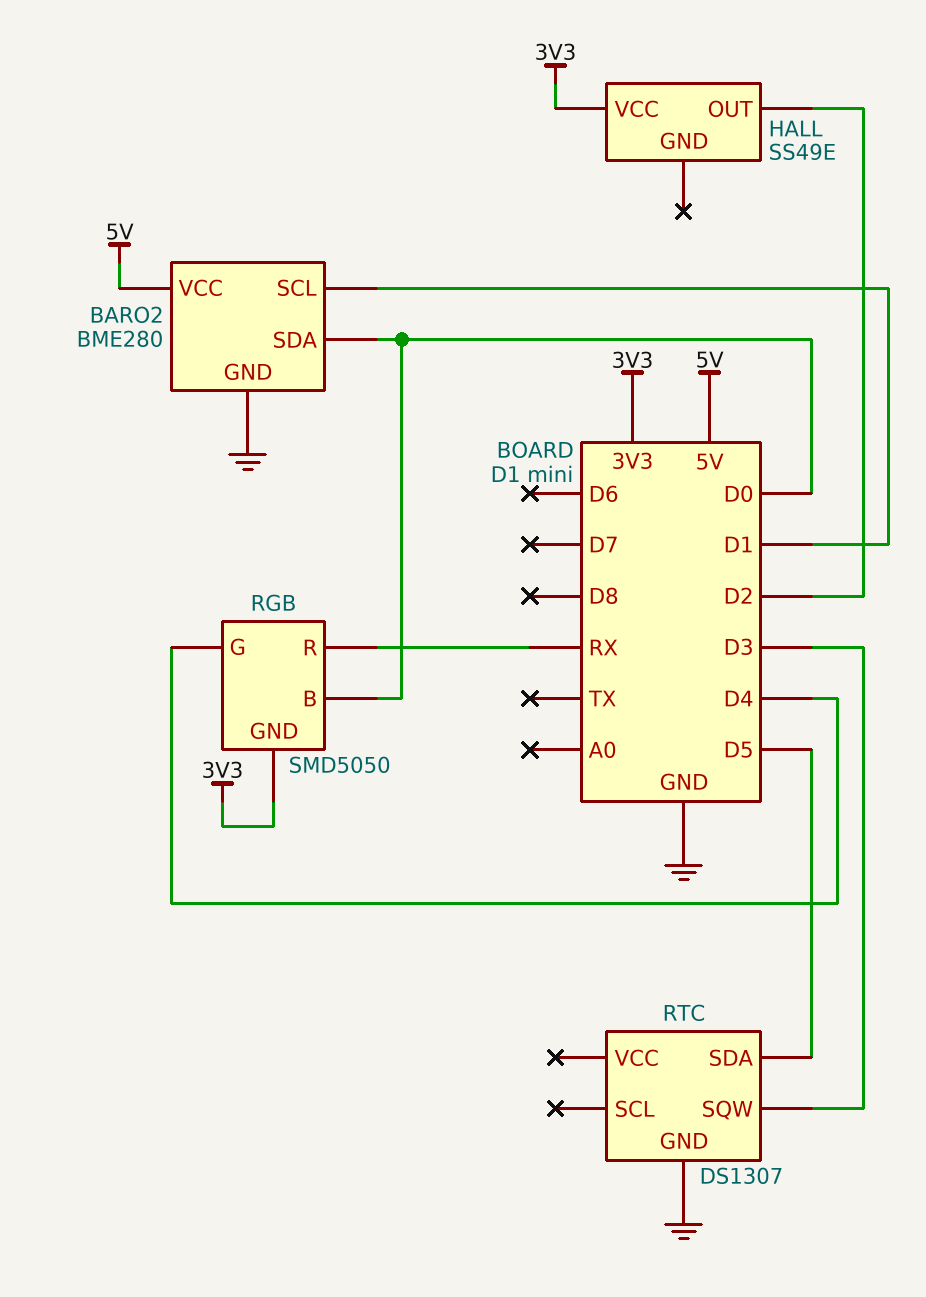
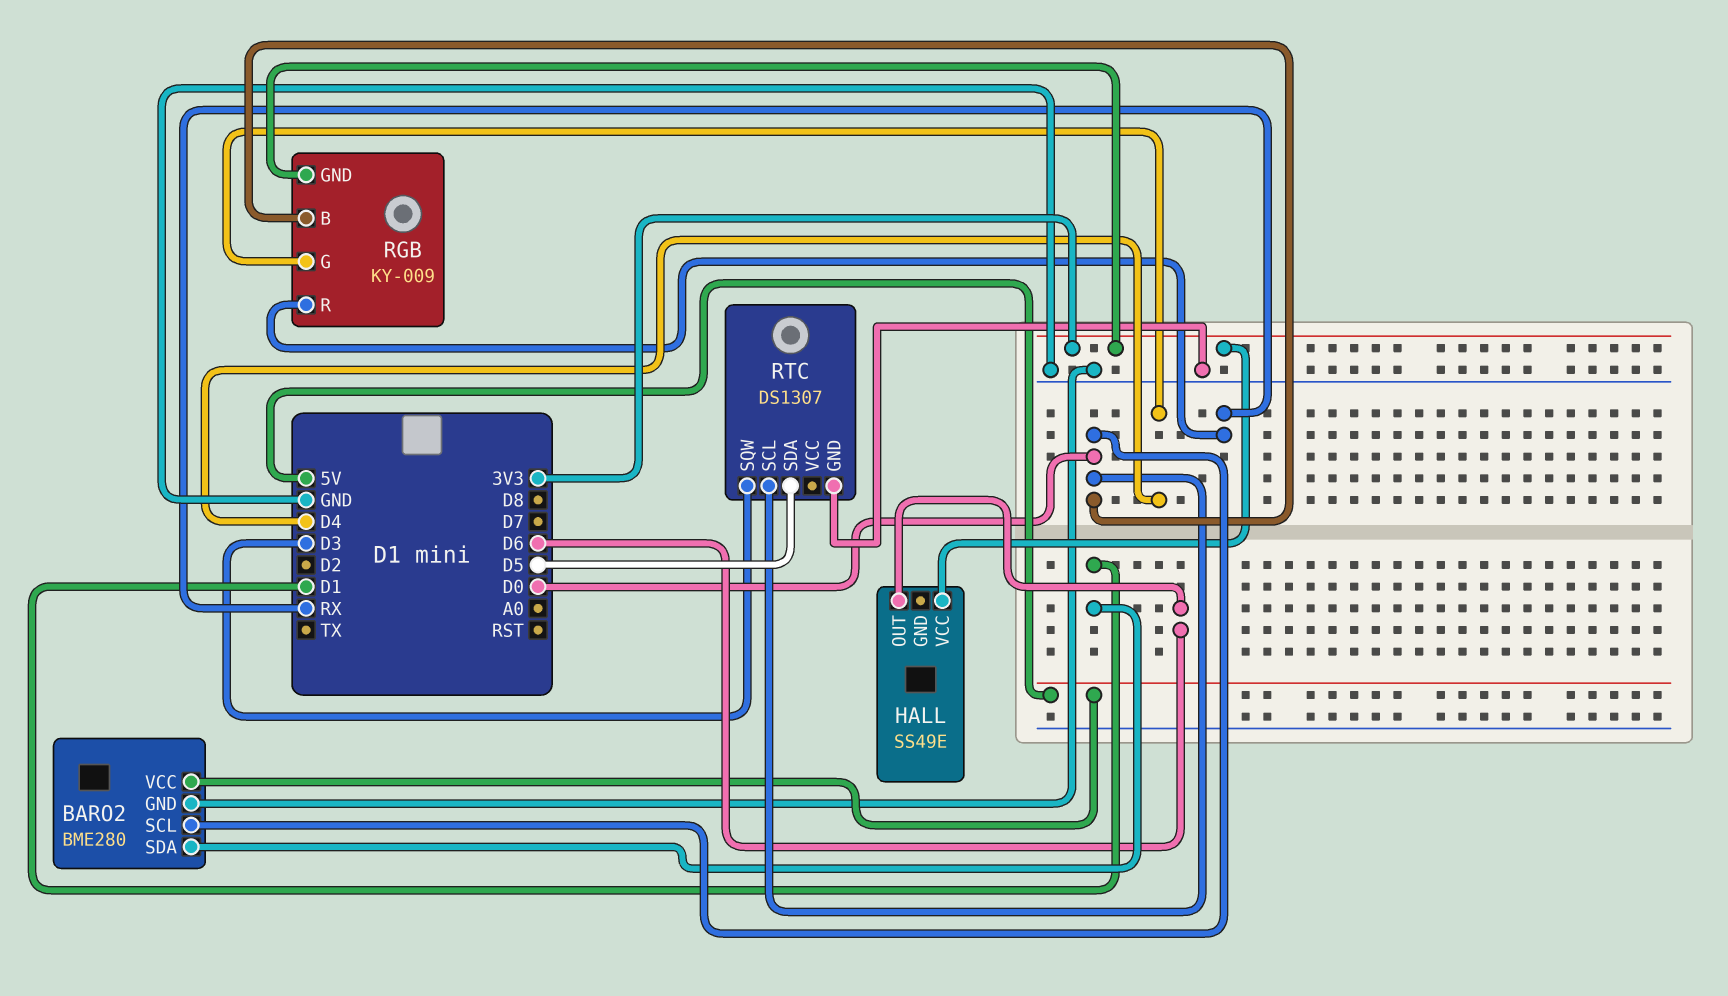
BARO2 pin SCL: D1 -> D0
BARO2 pin SDA: D0 -> D1
HALL pin OUT: D2 -> D6
RGB: SMD5050 -> KY-009
RTC pin SCL: none -> D0

